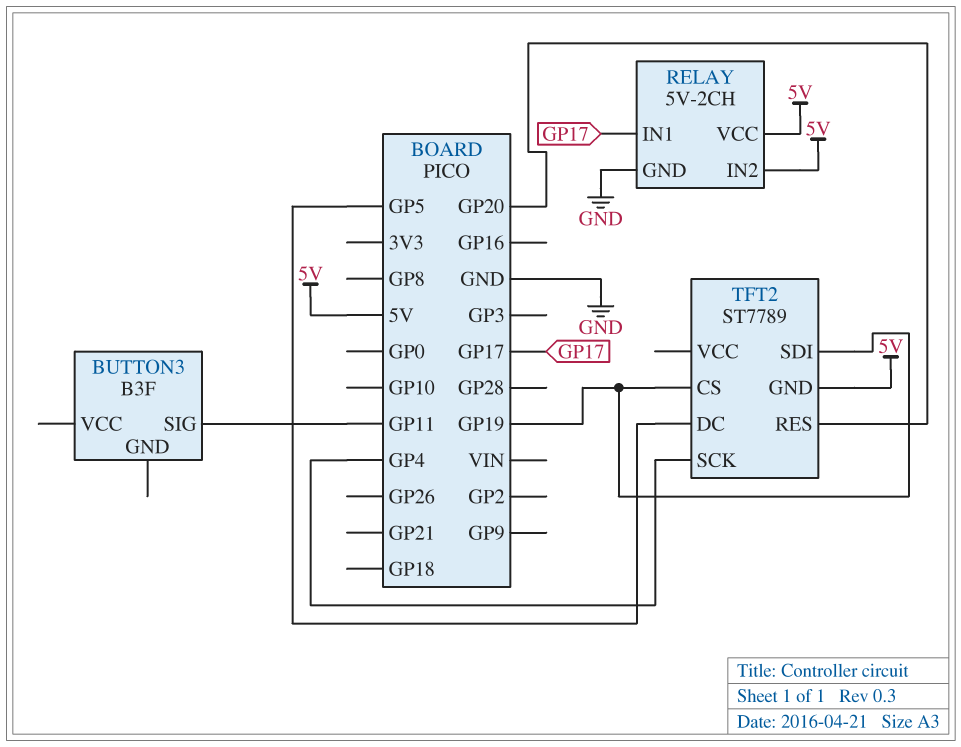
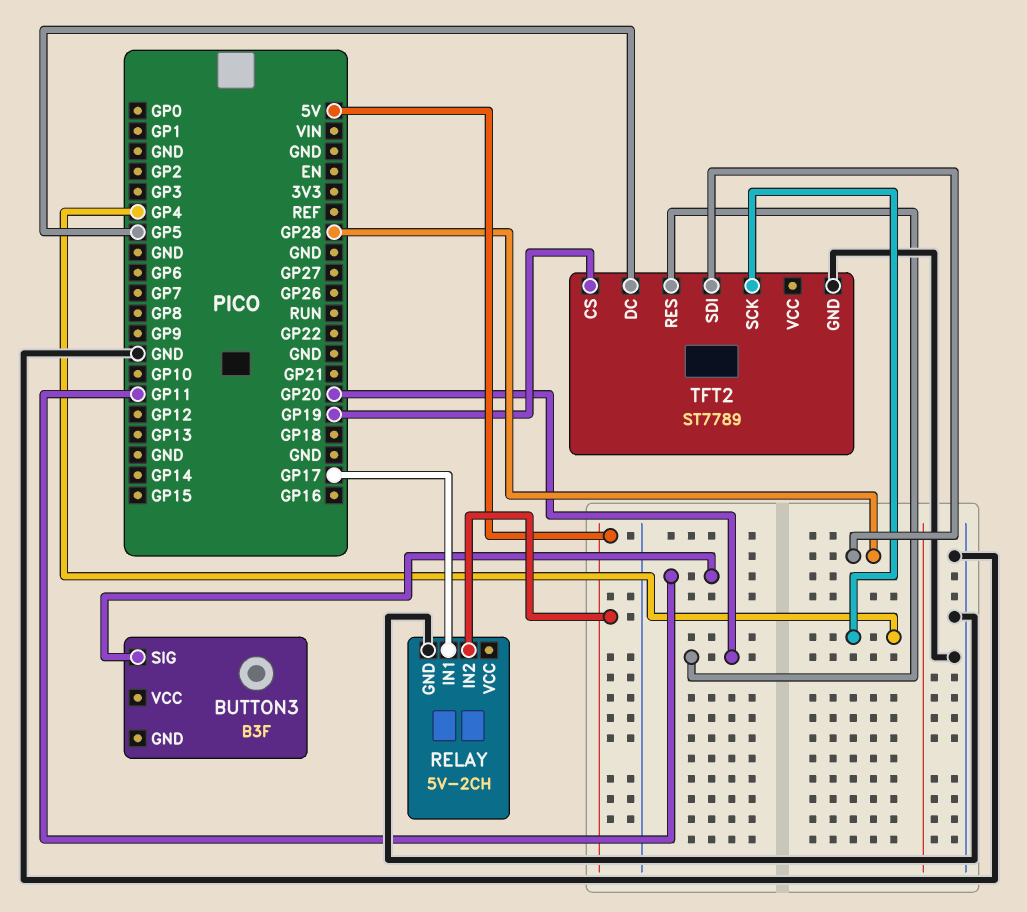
RELAY pin VCC: 5V -> none
TFT2 pin GND: 5V -> GND
TFT2 pin SDI: GP19 -> GP28

